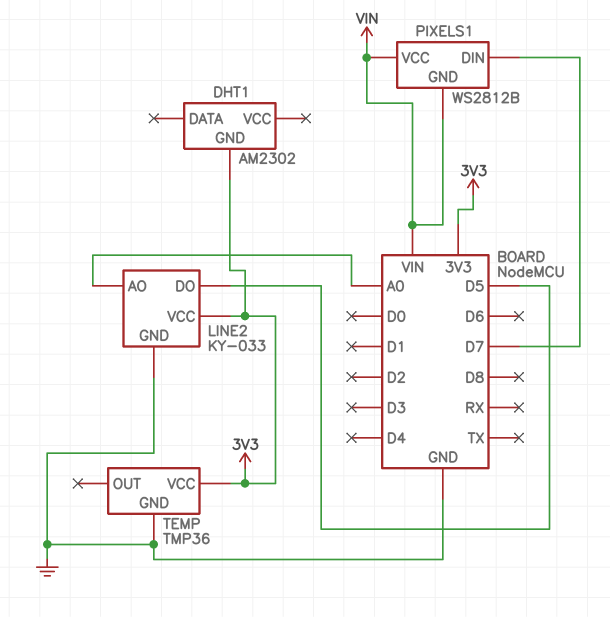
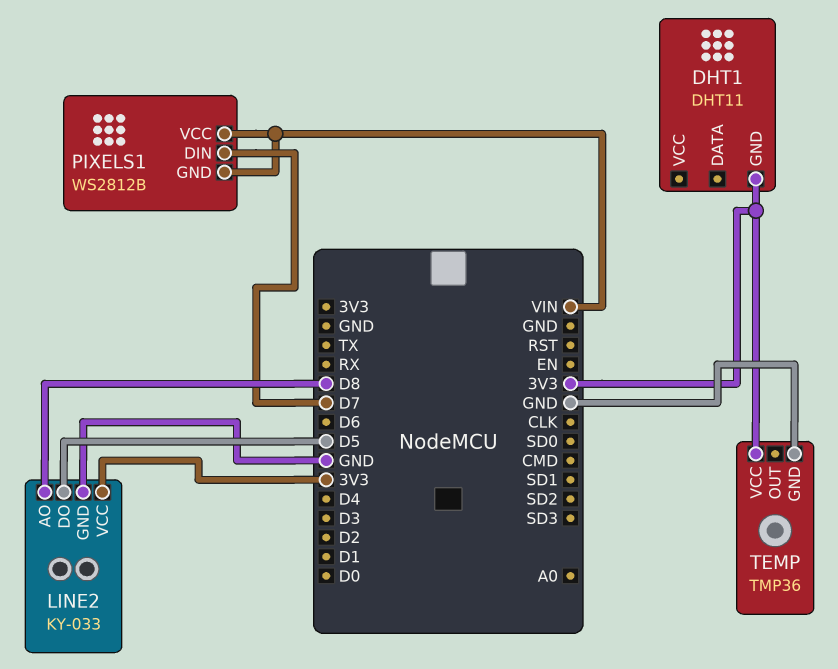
DHT1: AM2302 -> DHT11
LINE2 pin AO: A0 -> D8

